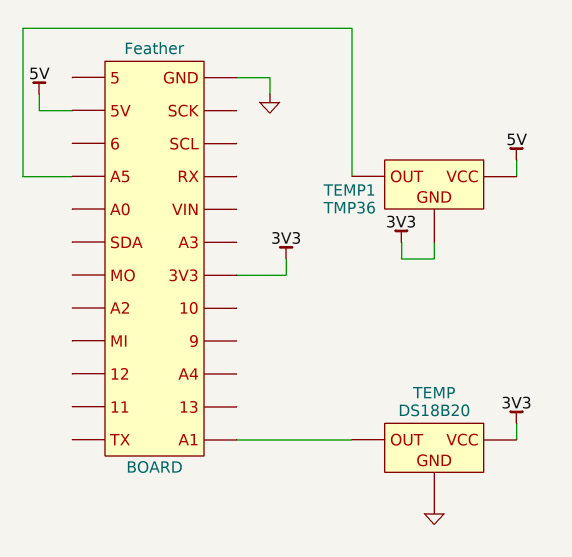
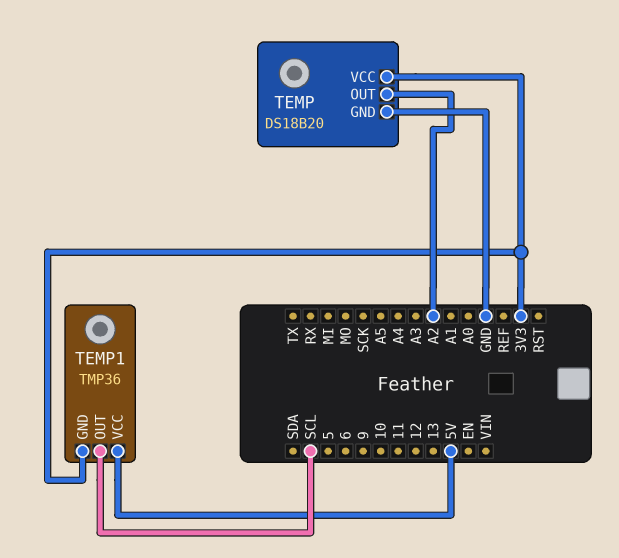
TEMP pin OUT: A1 -> A2
TEMP1 pin OUT: A5 -> SCL

